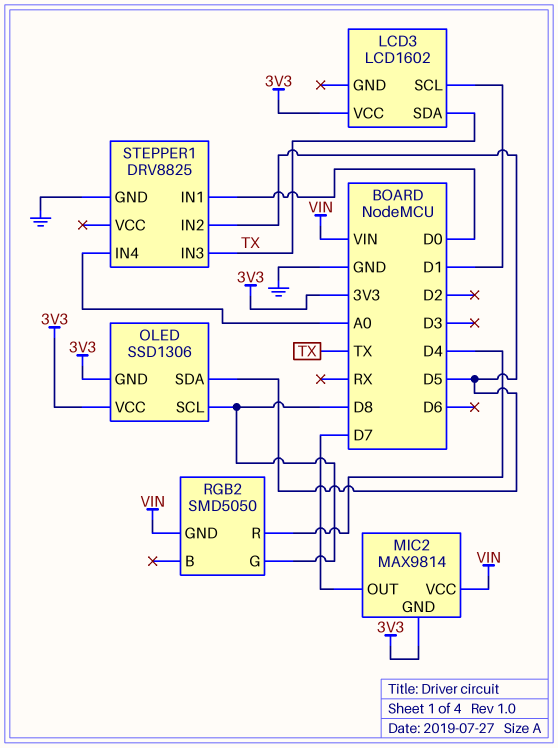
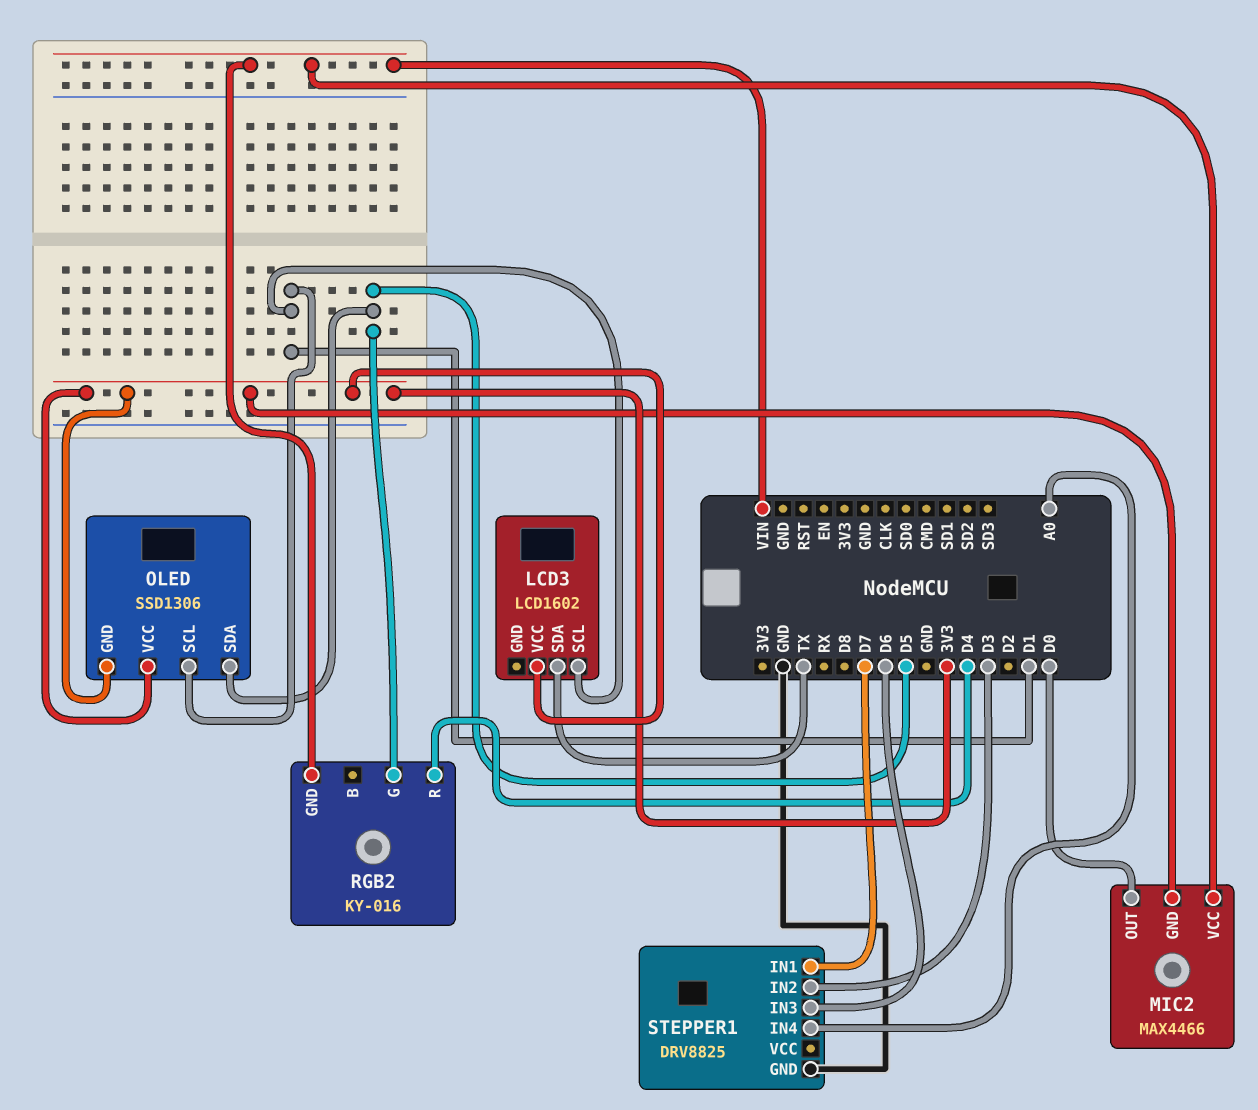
MIC2: MAX9814 -> MAX4466
MIC2 pin OUT: D7 -> D0
OLED pin SCL: D8 -> D1
RGB2: SMD5050 -> KY-016
RGB2 pin G: D8 -> D5
STEPPER1 pin IN1: D0 -> D7
STEPPER1 pin IN2: D5 -> D3
STEPPER1 pin IN3: TX -> D6

